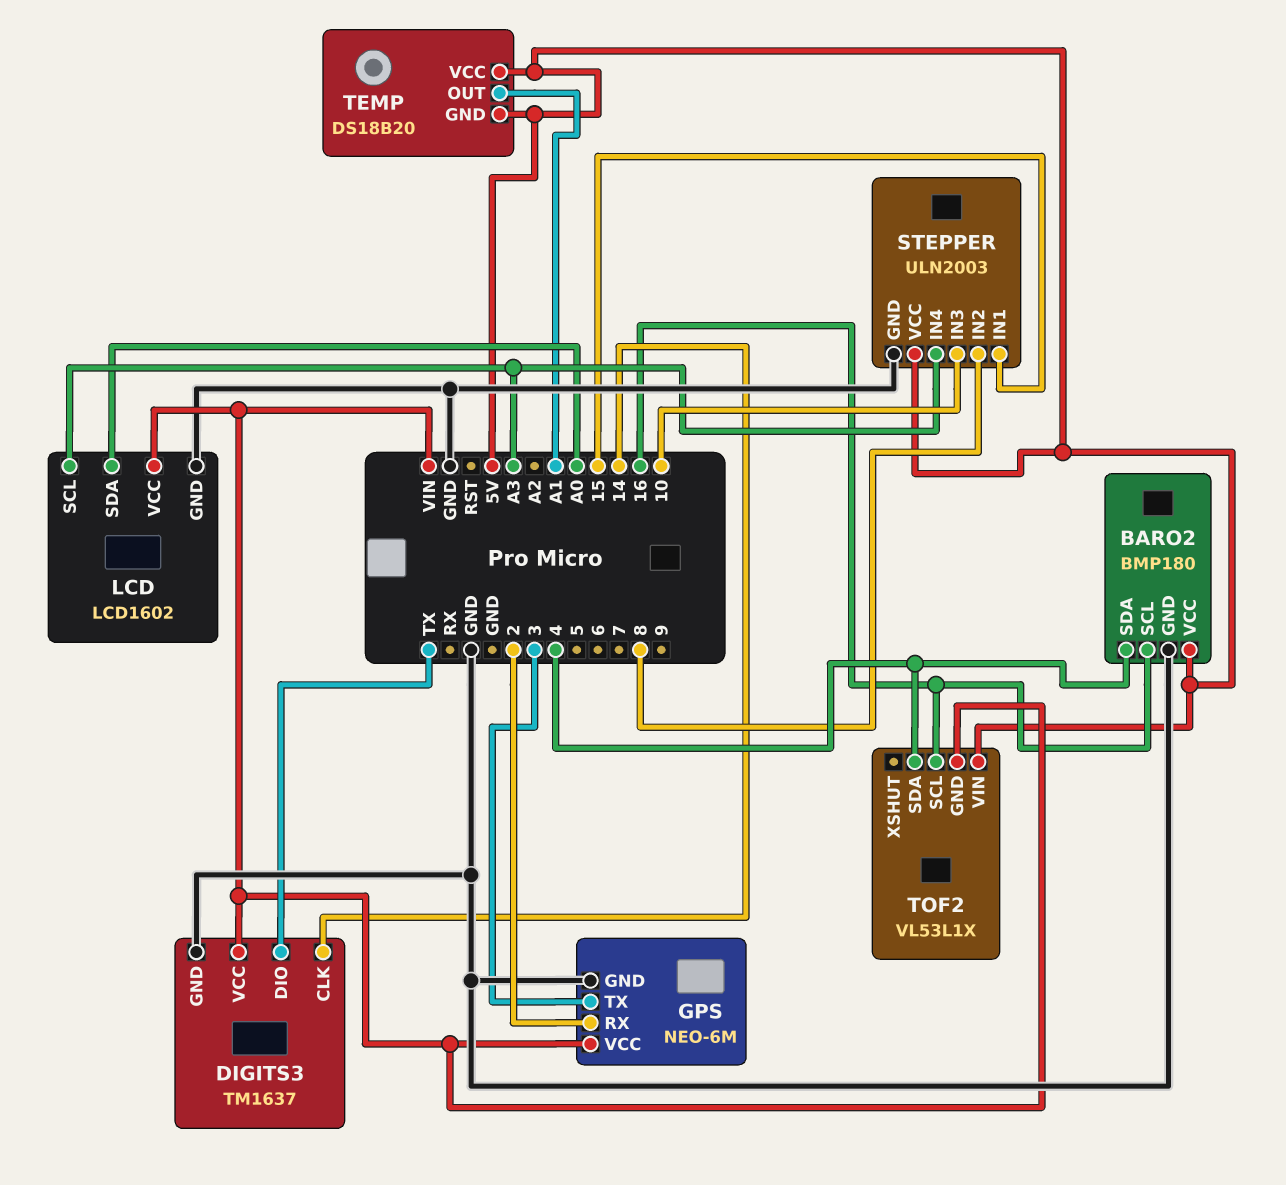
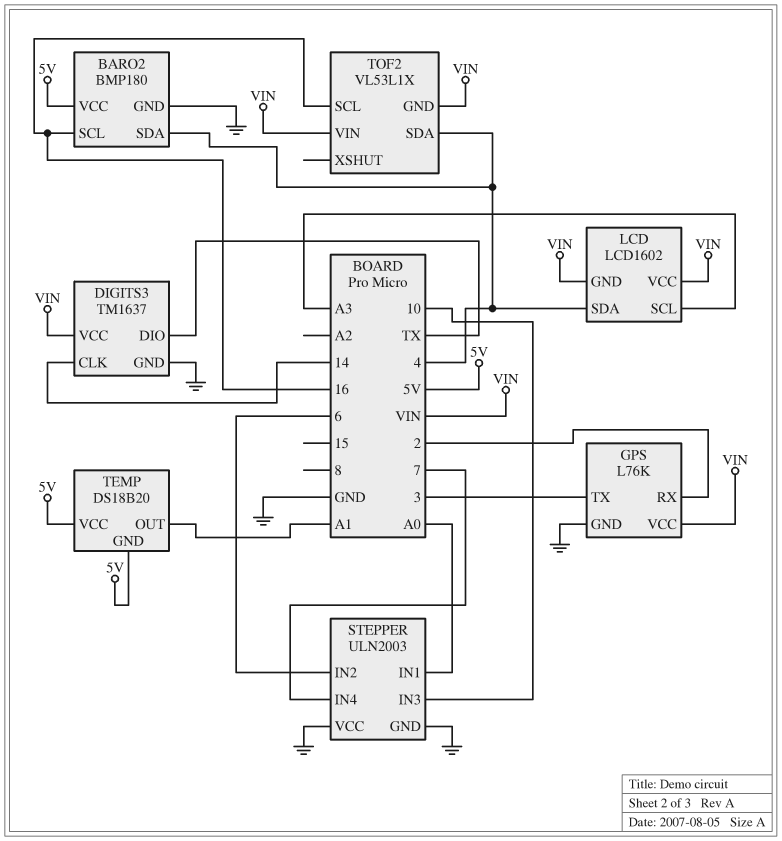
GPS: NEO-6M -> L76K
LCD pin GND: GND -> VIN
LCD pin SDA: A0 -> 4
STEPPER pin IN1: 15 -> A0
STEPPER pin IN2: 8 -> 6
STEPPER pin IN4: A3 -> 7
STEPPER pin VCC: 5V -> GND
TOF2 pin VIN: 5V -> VIN

